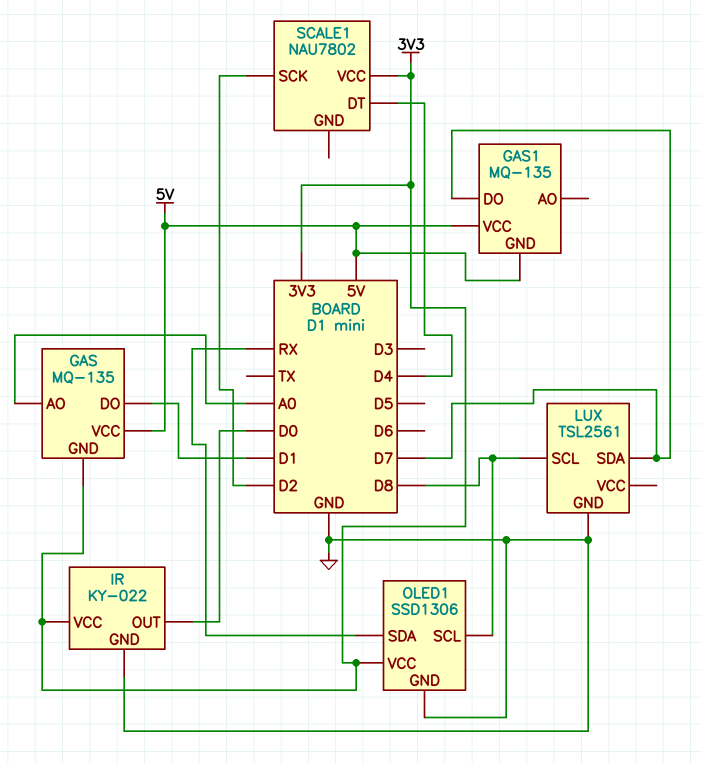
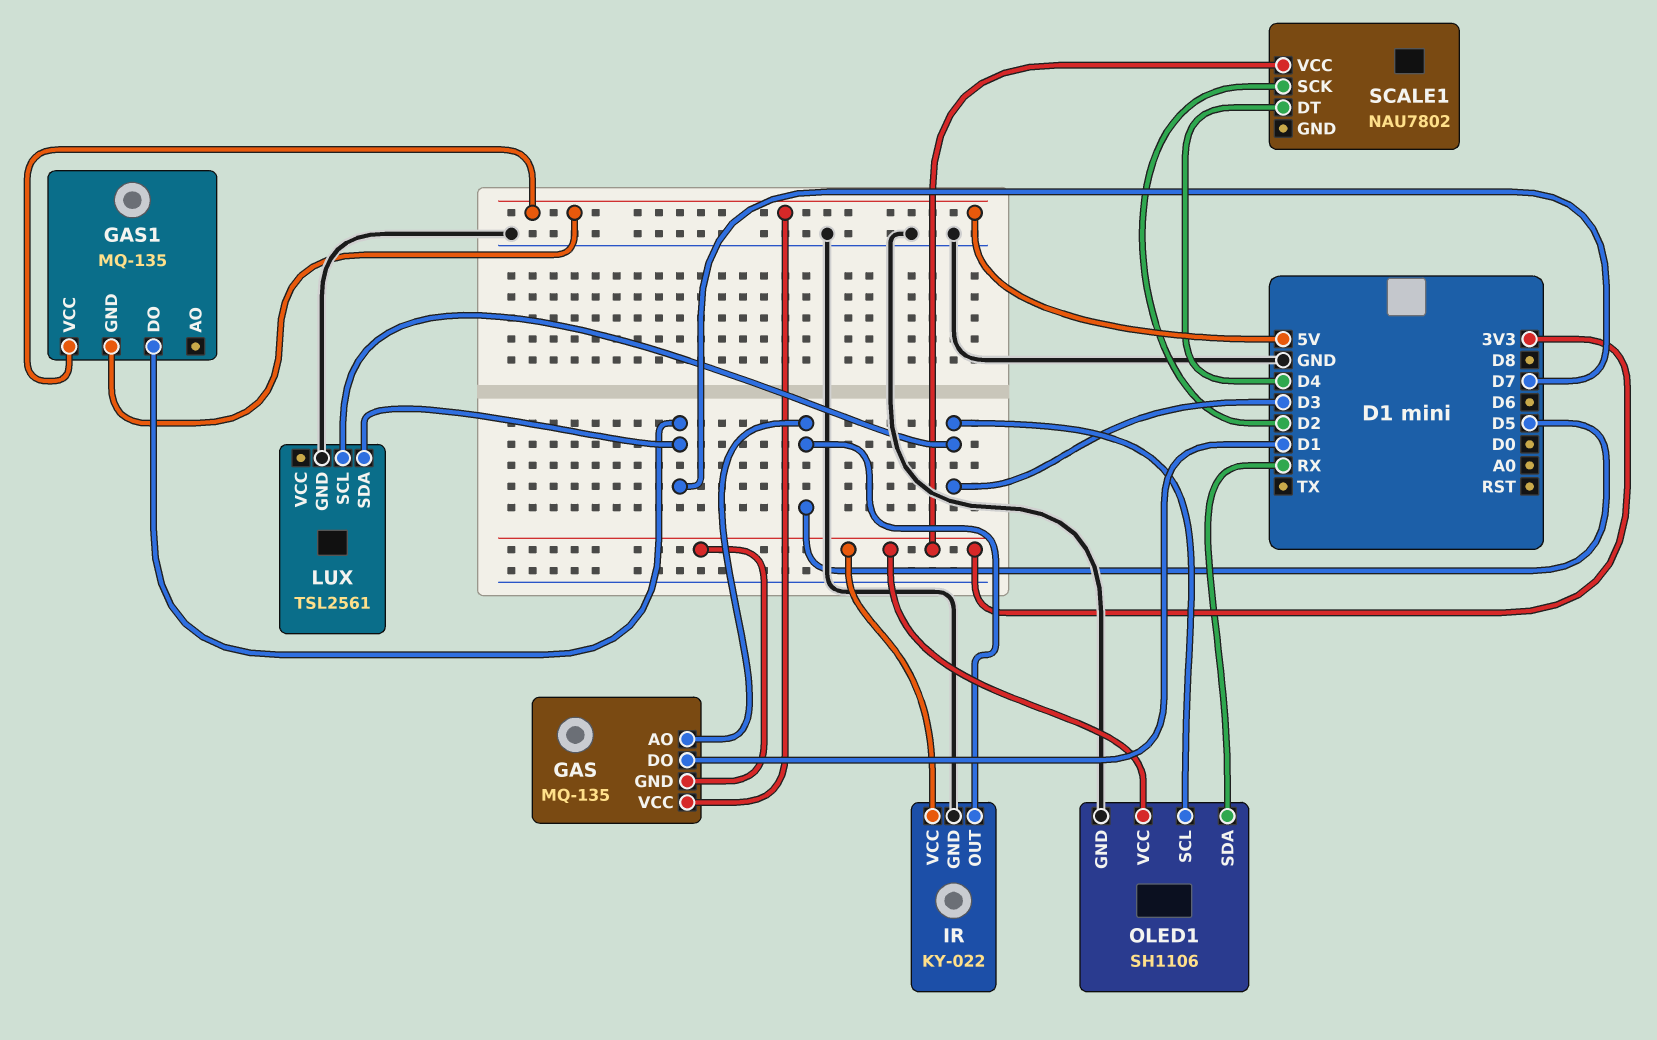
GAS pin AO: A0 -> D5
IR pin OUT: D0 -> D5
LUX pin SCL: D8 -> D3
OLED1: SSD1306 -> SH1106
OLED1 pin SCL: D8 -> D3

